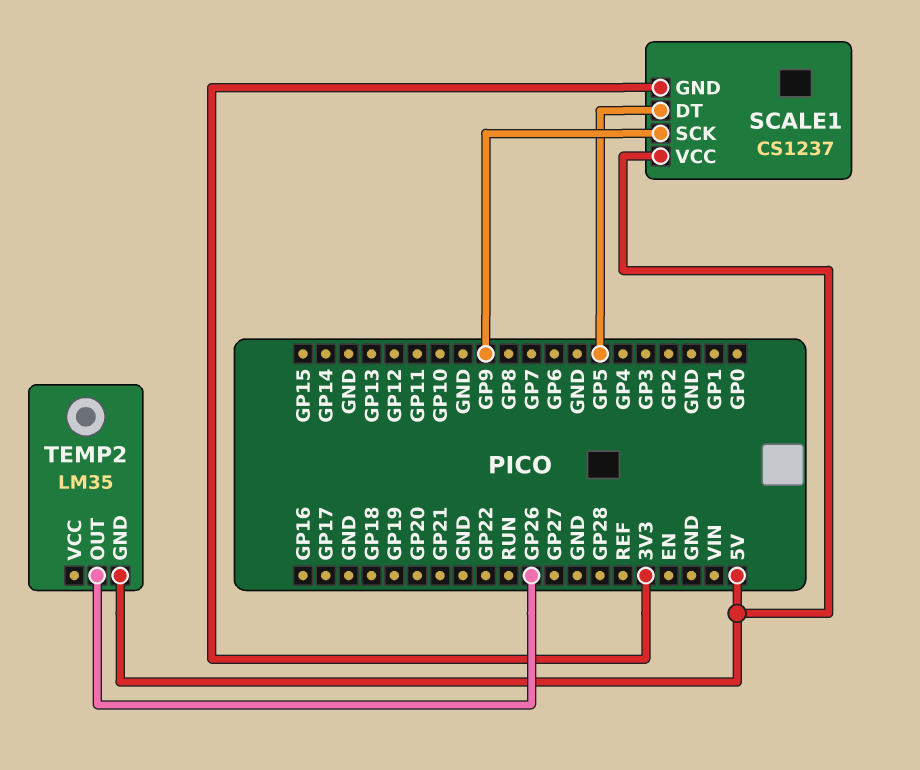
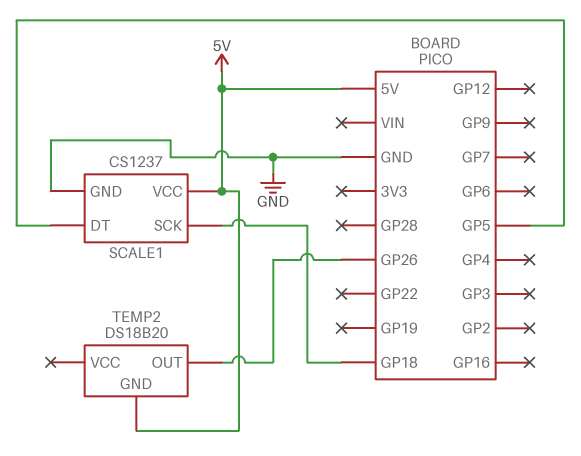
SCALE1 pin GND: 3V3 -> GND
SCALE1 pin SCK: GP9 -> GP18
TEMP2: LM35 -> DS18B20

